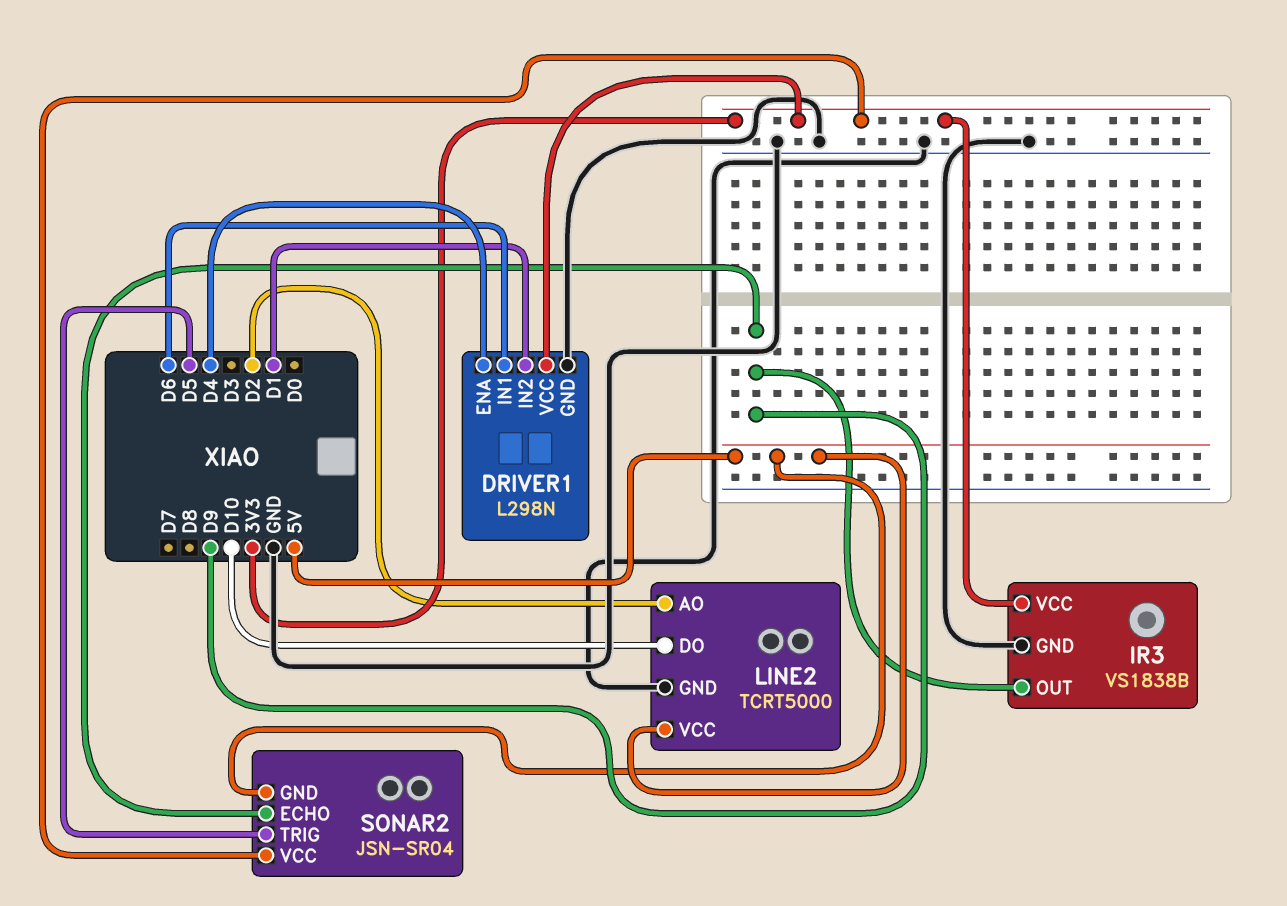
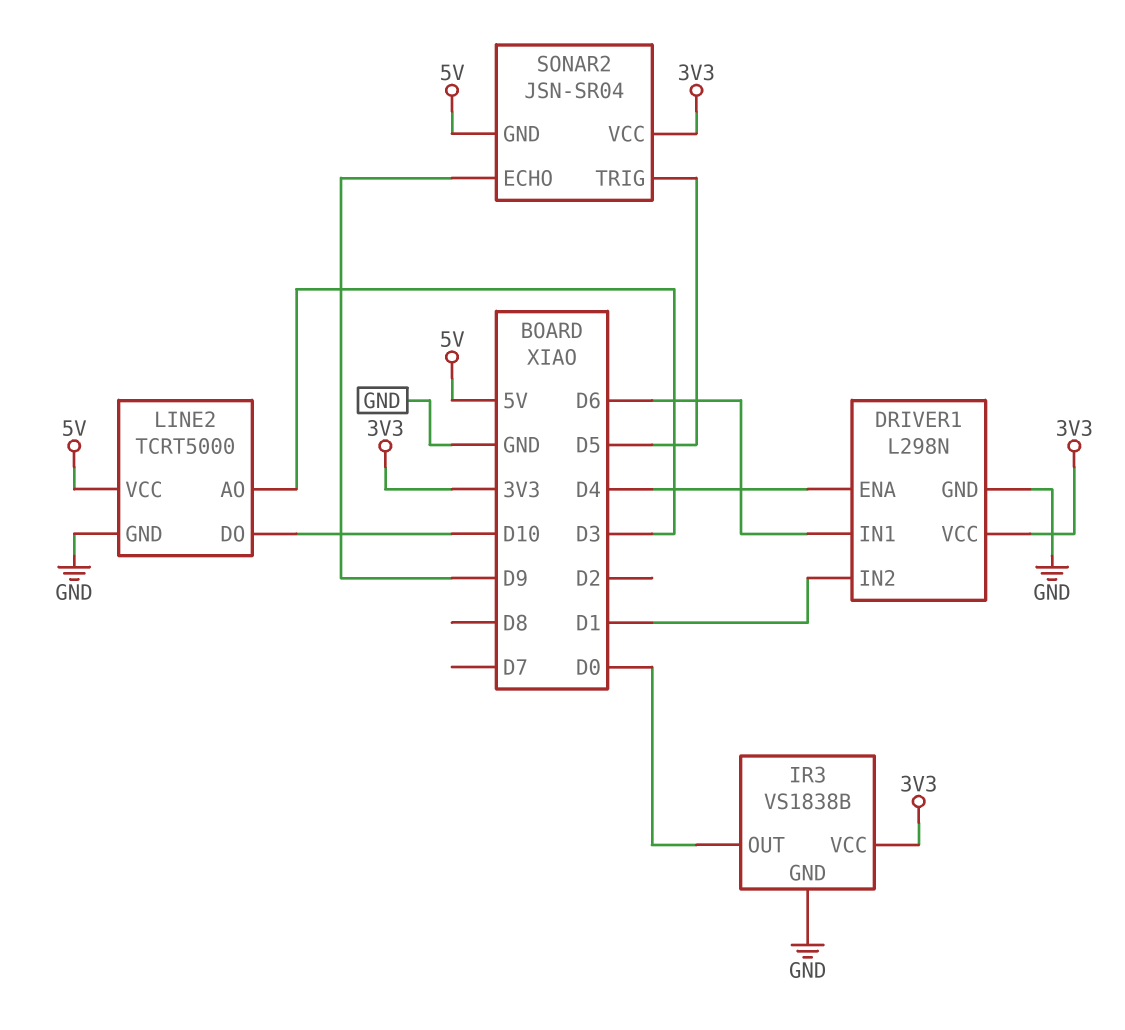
IR3 pin OUT: D9 -> D0
LINE2 pin AO: D2 -> D3

